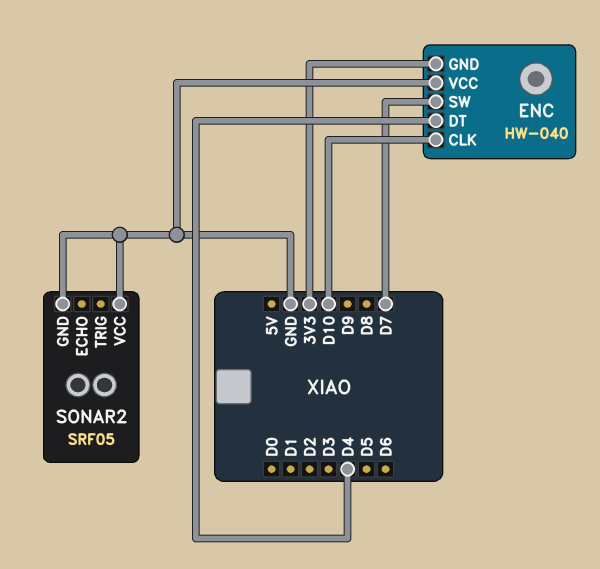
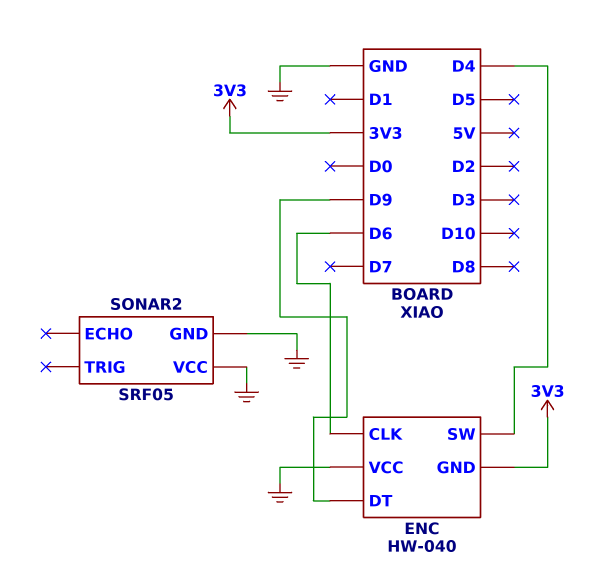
ENC pin CLK: D10 -> D6
ENC pin DT: D4 -> D9
ENC pin SW: D7 -> D4

